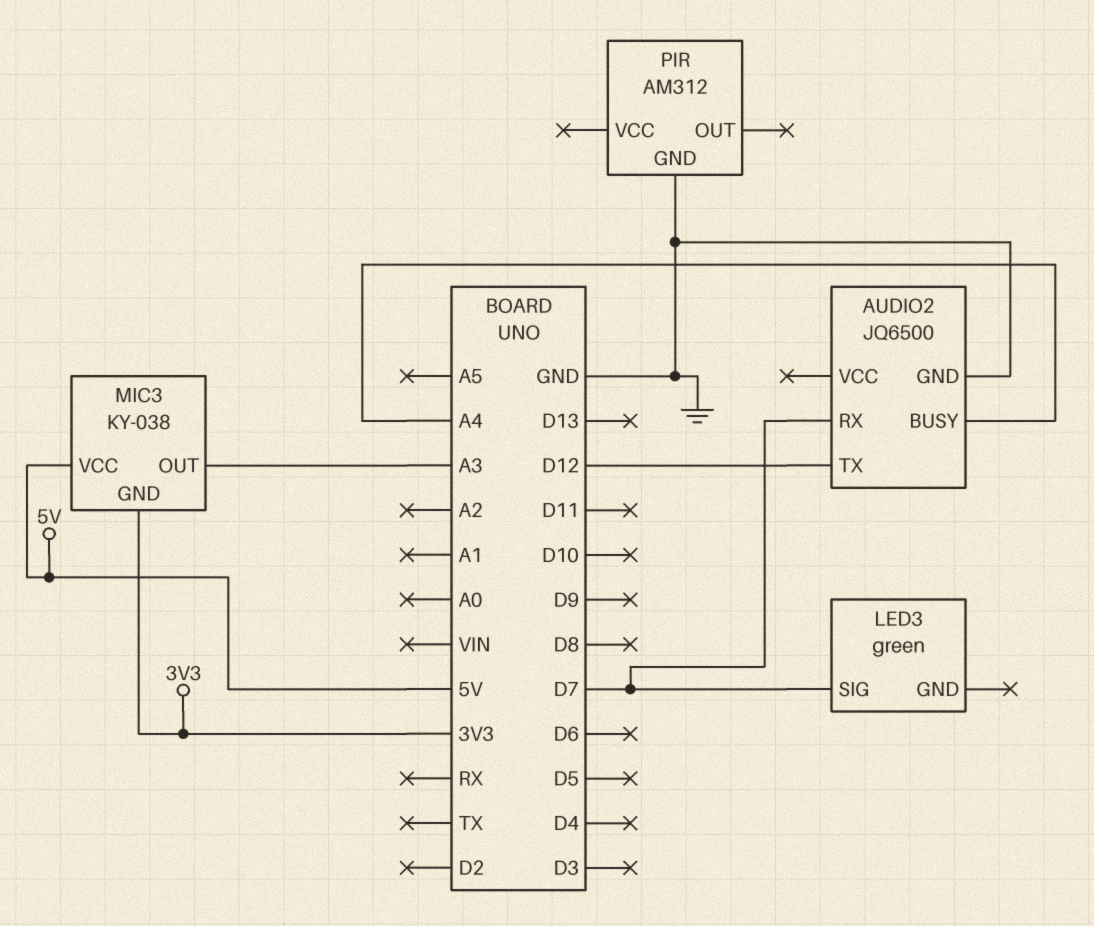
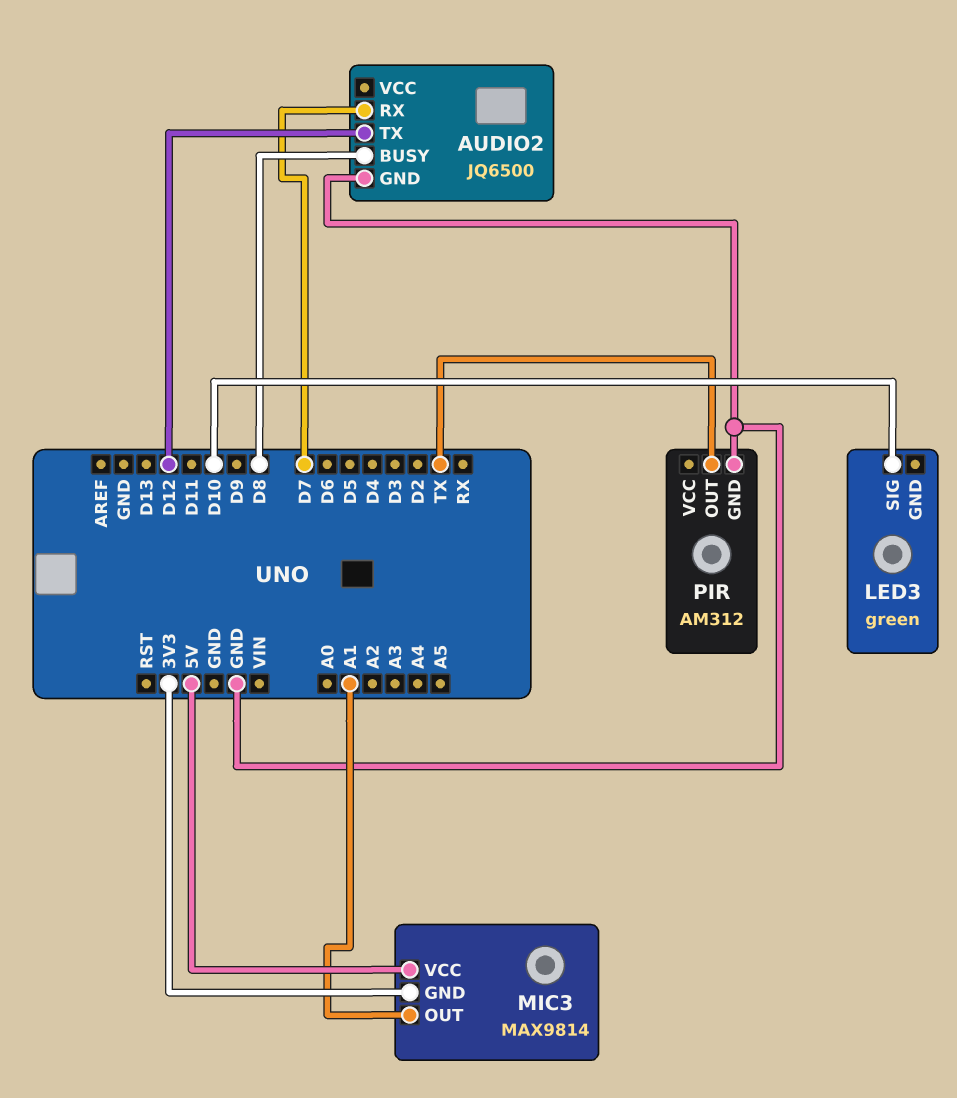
AUDIO2 pin BUSY: A4 -> D8
LED3 pin SIG: D7 -> D10
MIC3: KY-038 -> MAX9814
MIC3 pin OUT: A3 -> A1
PIR pin OUT: none -> TX

